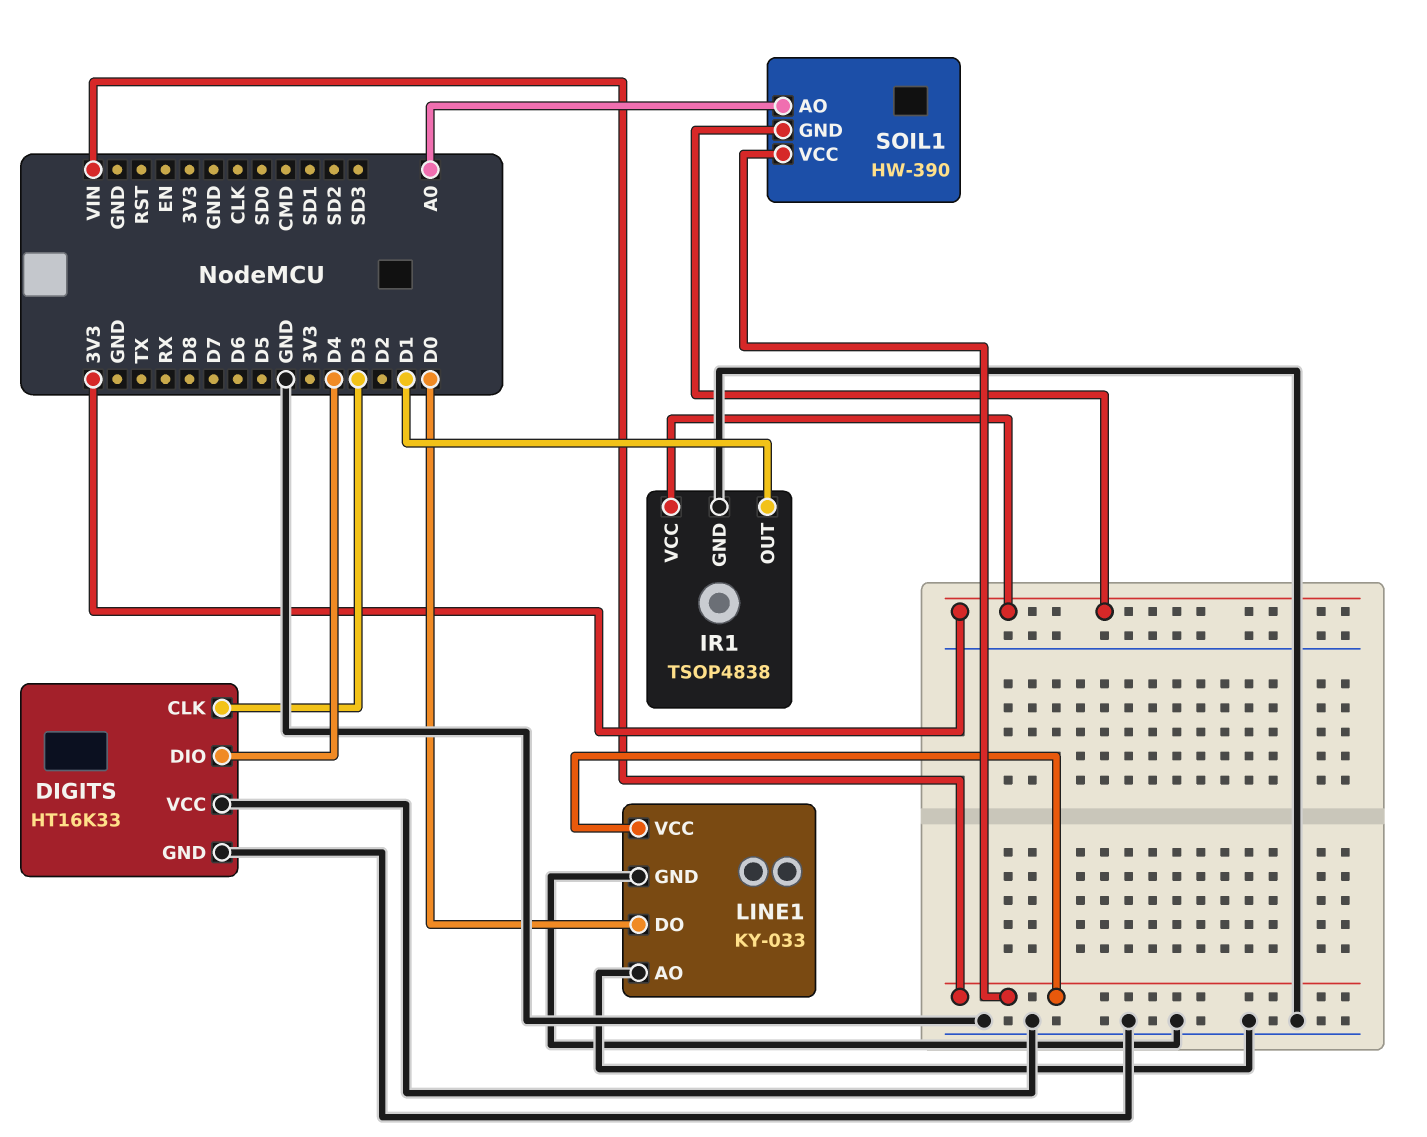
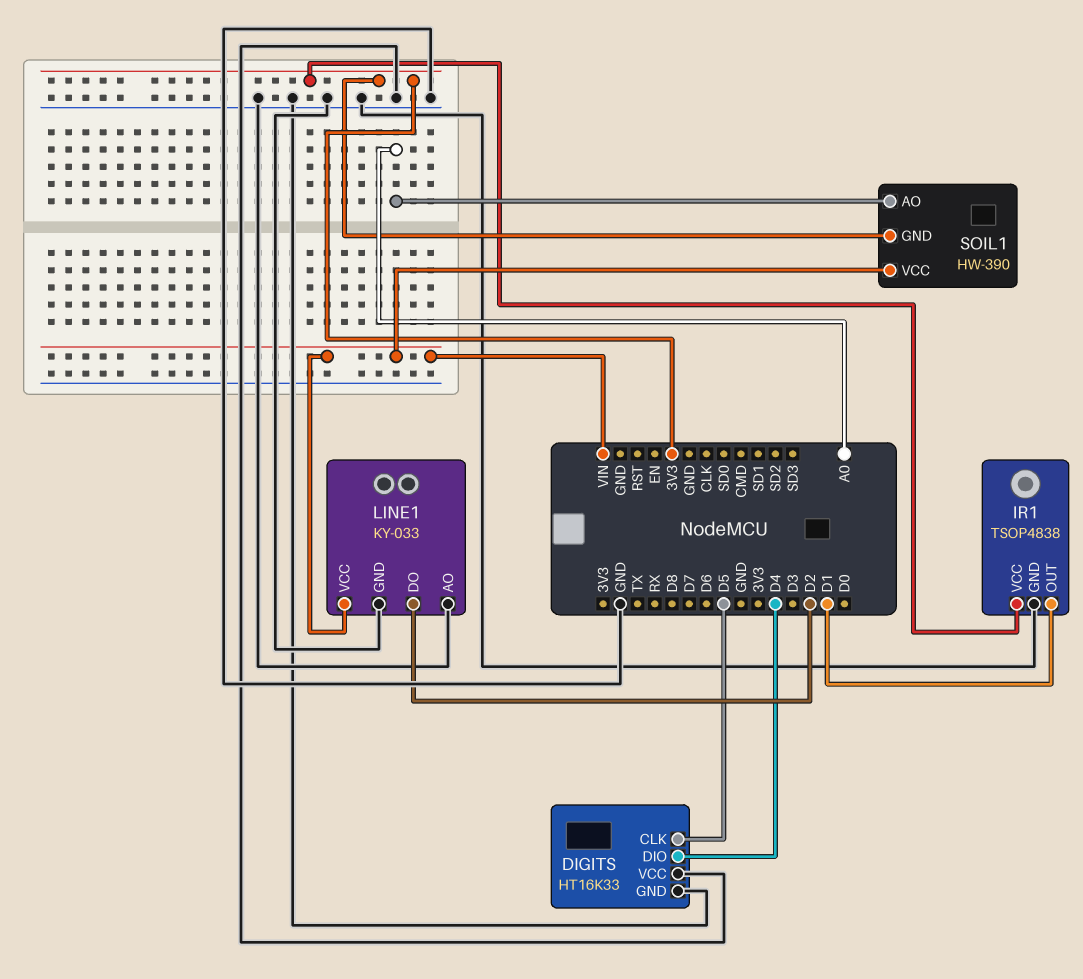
DIGITS pin CLK: D3 -> D5
LINE1 pin DO: D0 -> D2

